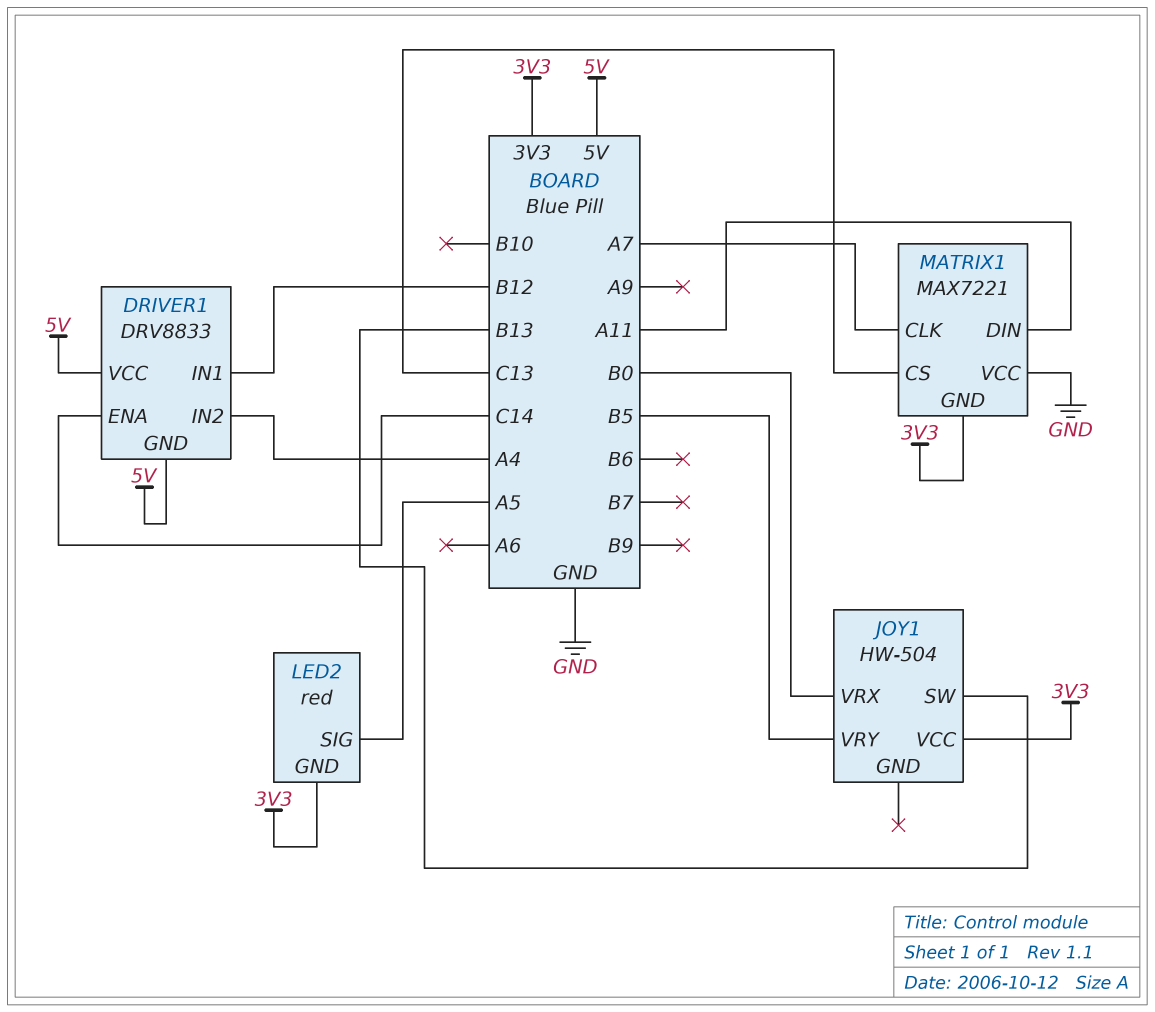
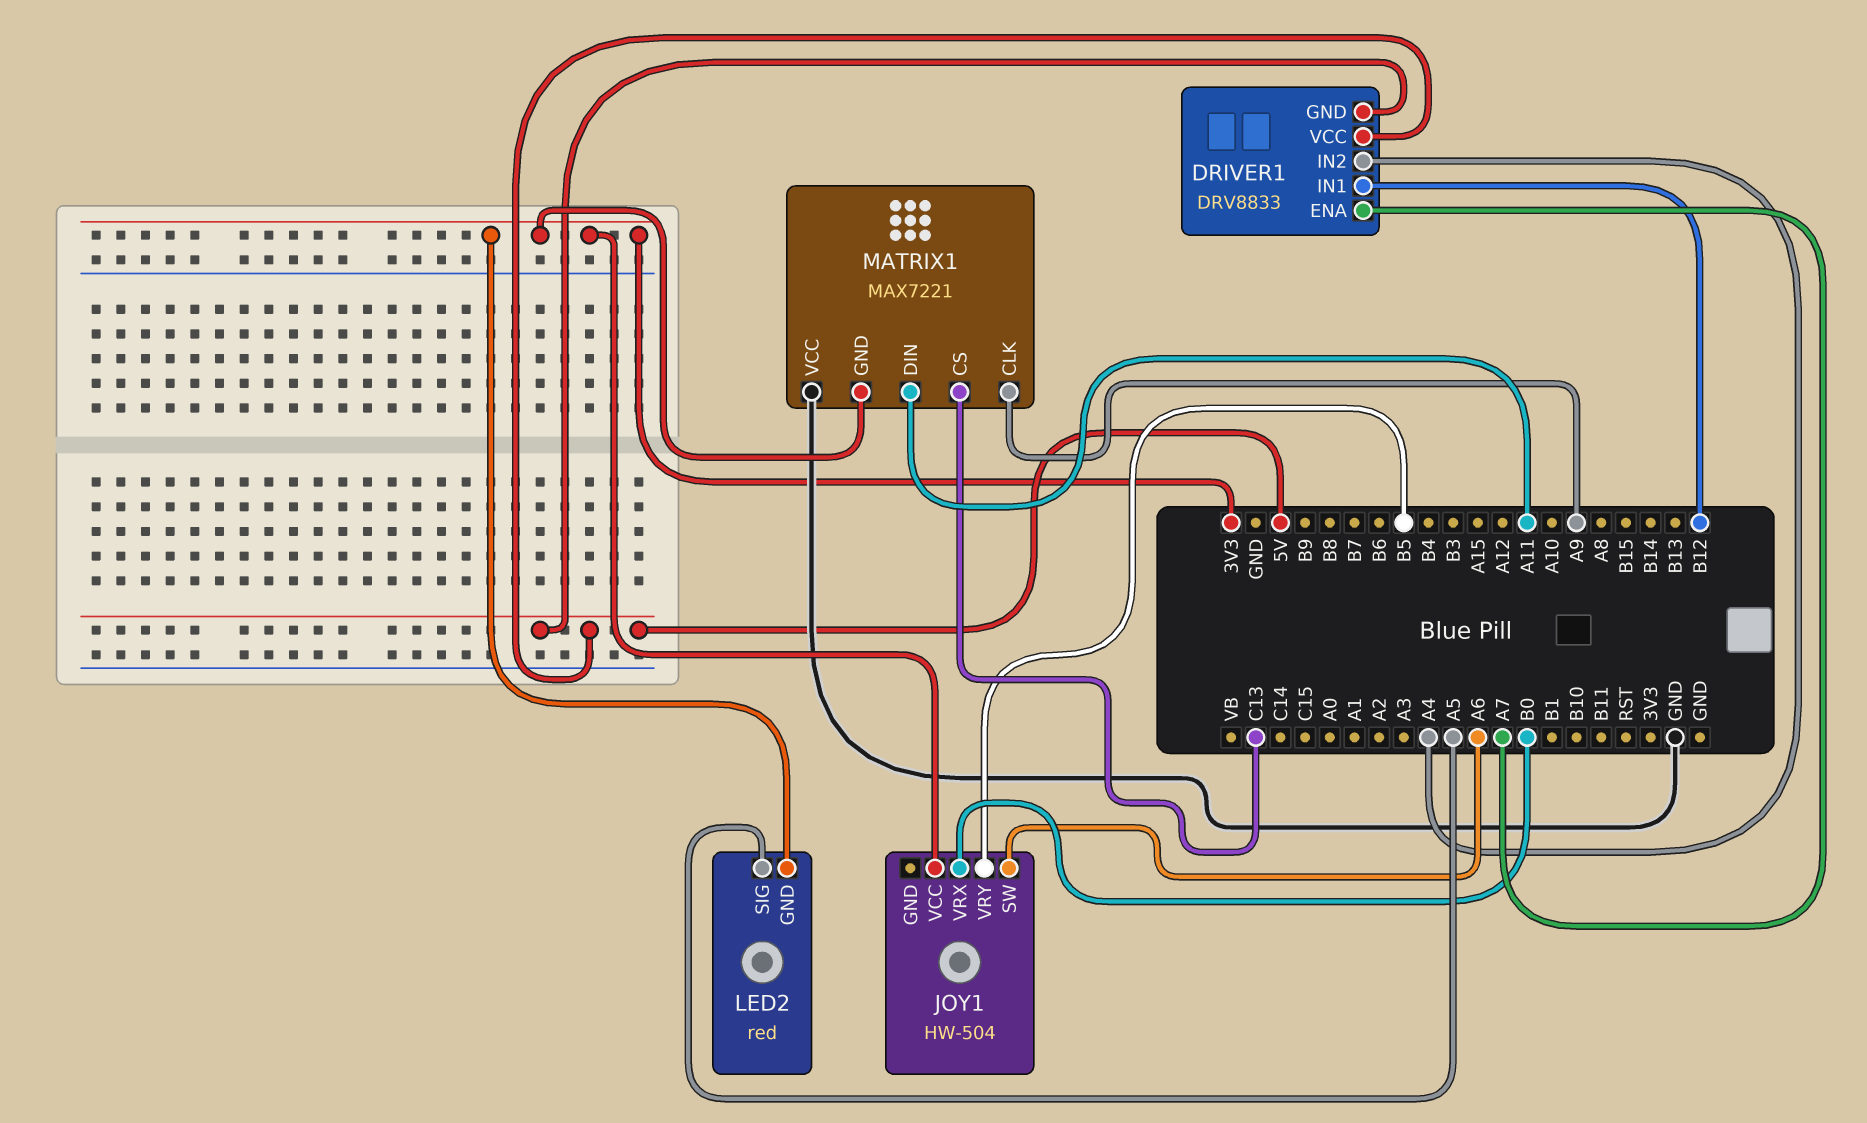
DRIVER1 pin ENA: C14 -> A7
JOY1 pin SW: B13 -> A6
MATRIX1 pin CLK: A7 -> A9

